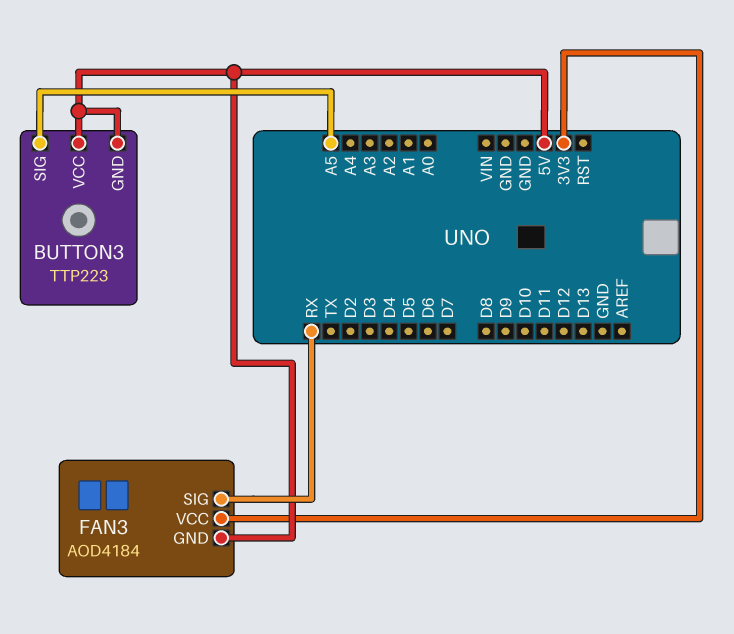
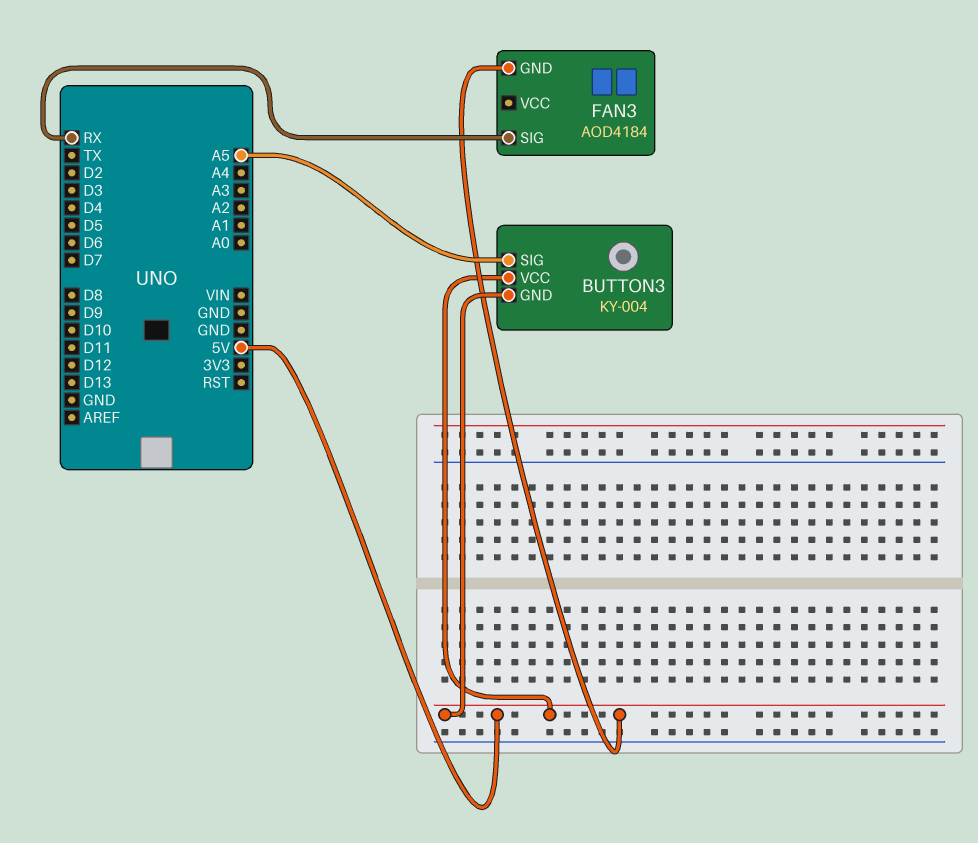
BUTTON3: TTP223 -> KY-004
FAN3 pin VCC: 3V3 -> none

